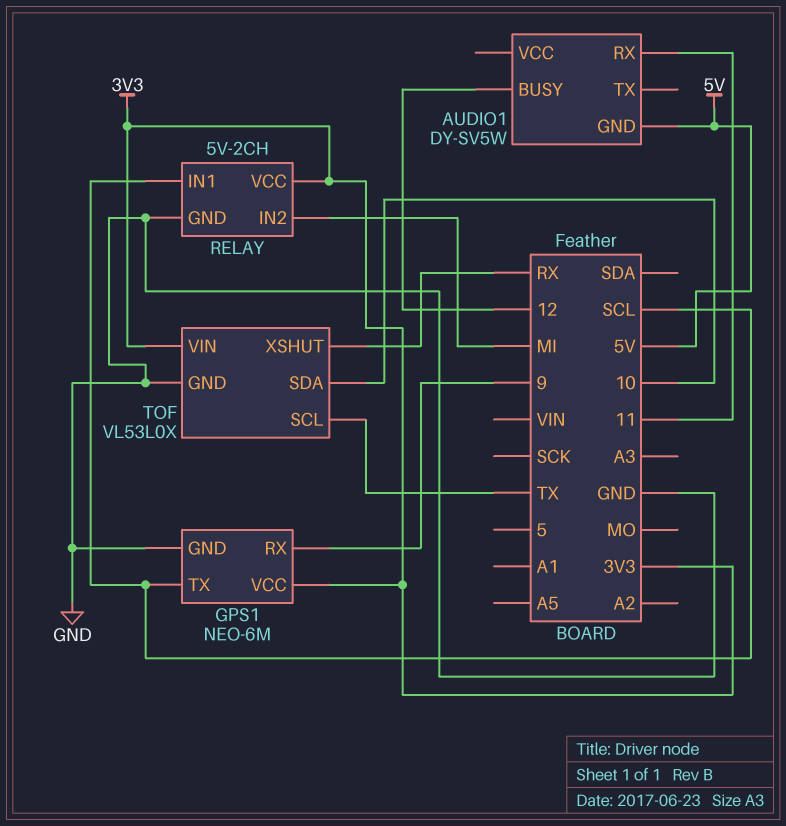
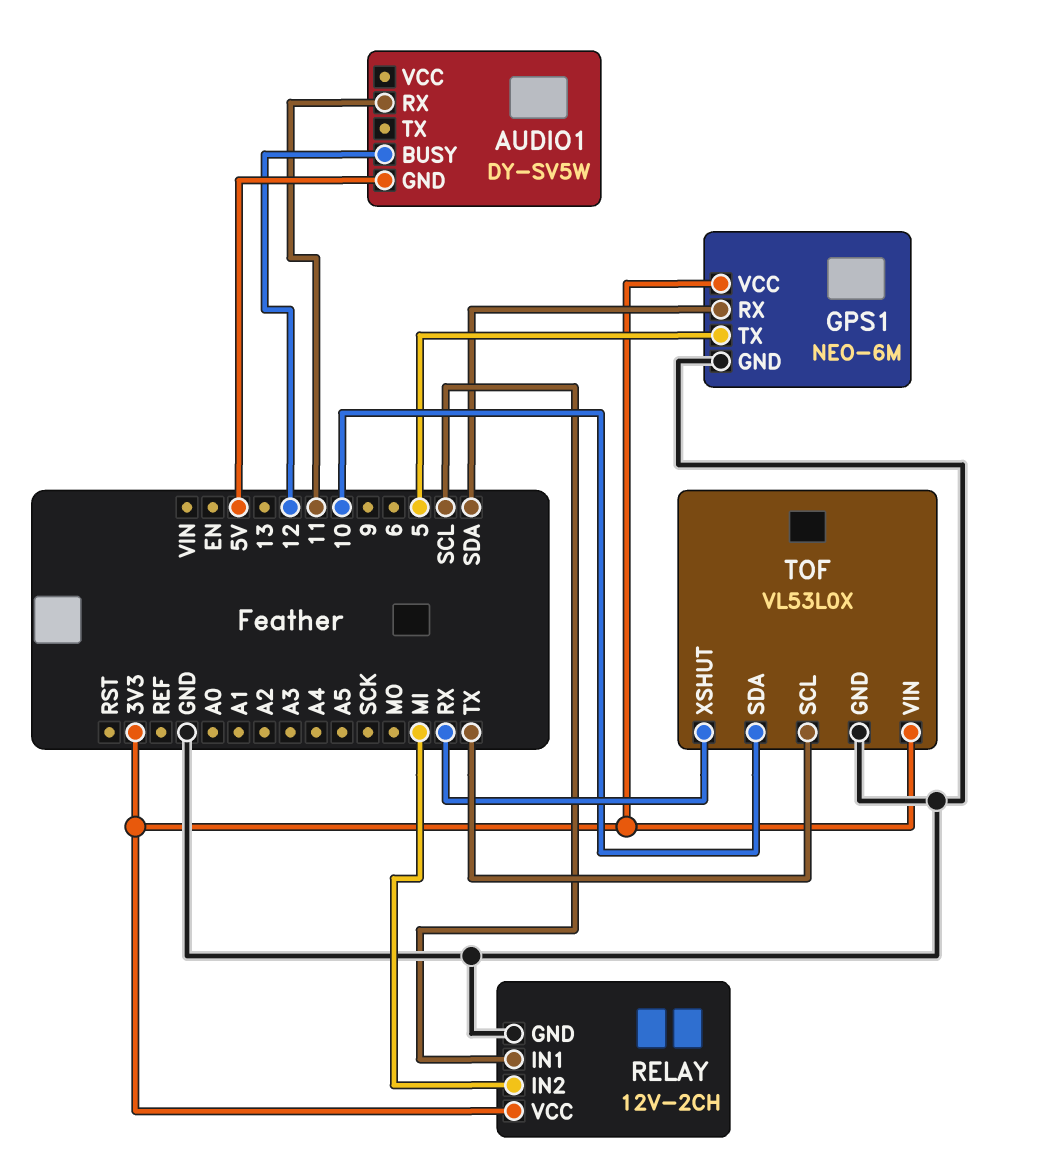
GPS1 pin RX: 9 -> SDA
GPS1 pin TX: SCL -> 5
RELAY: 5V-2CH -> 12V-2CH

